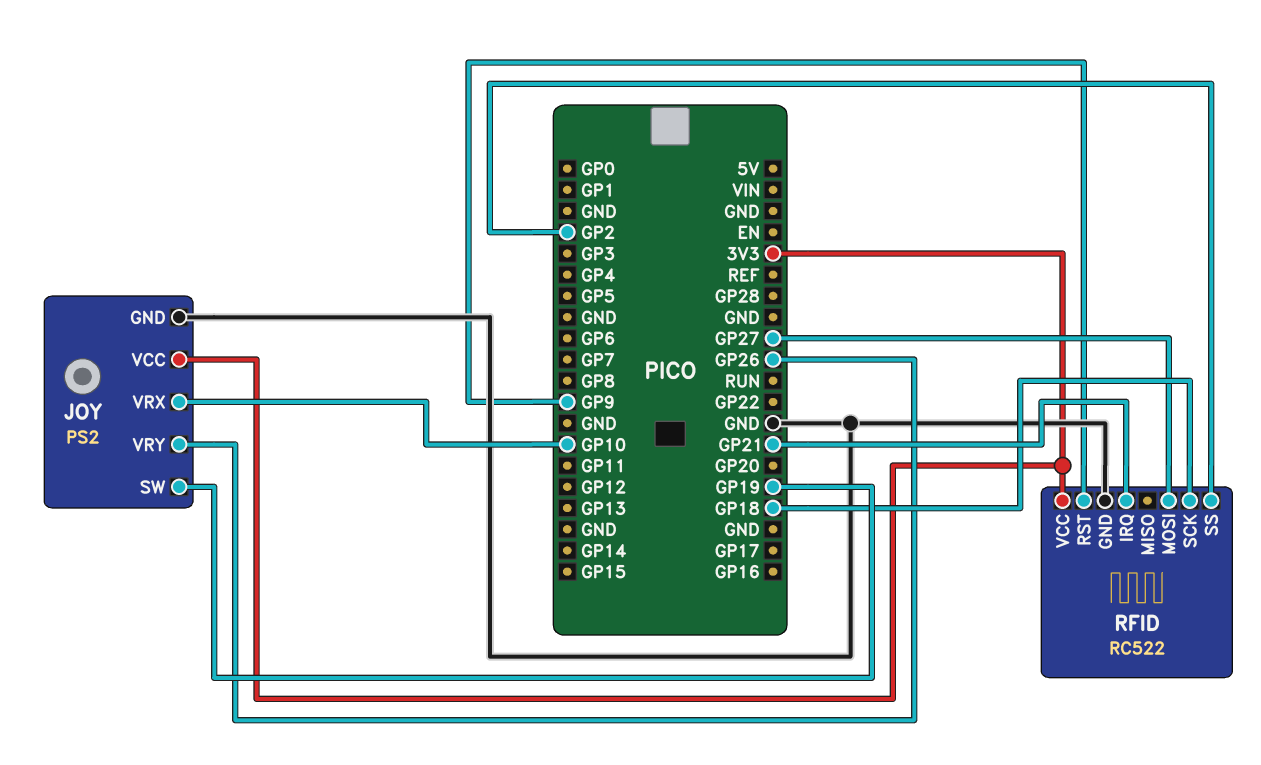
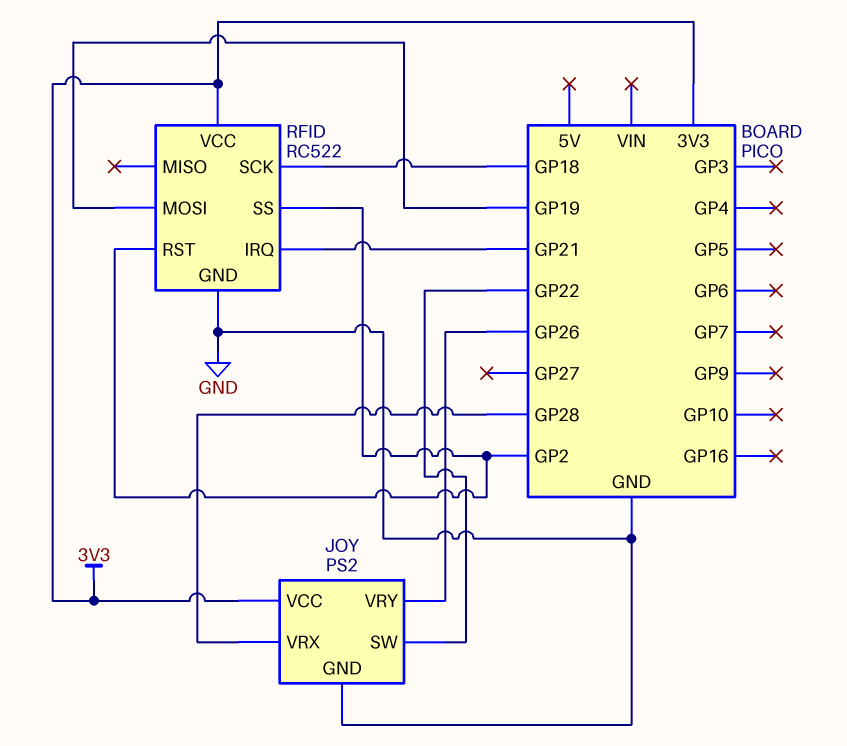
JOY pin SW: GP19 -> GP22
JOY pin VRX: GP10 -> GP28
RFID pin MOSI: GP27 -> GP19
RFID pin RST: GP9 -> GP2

